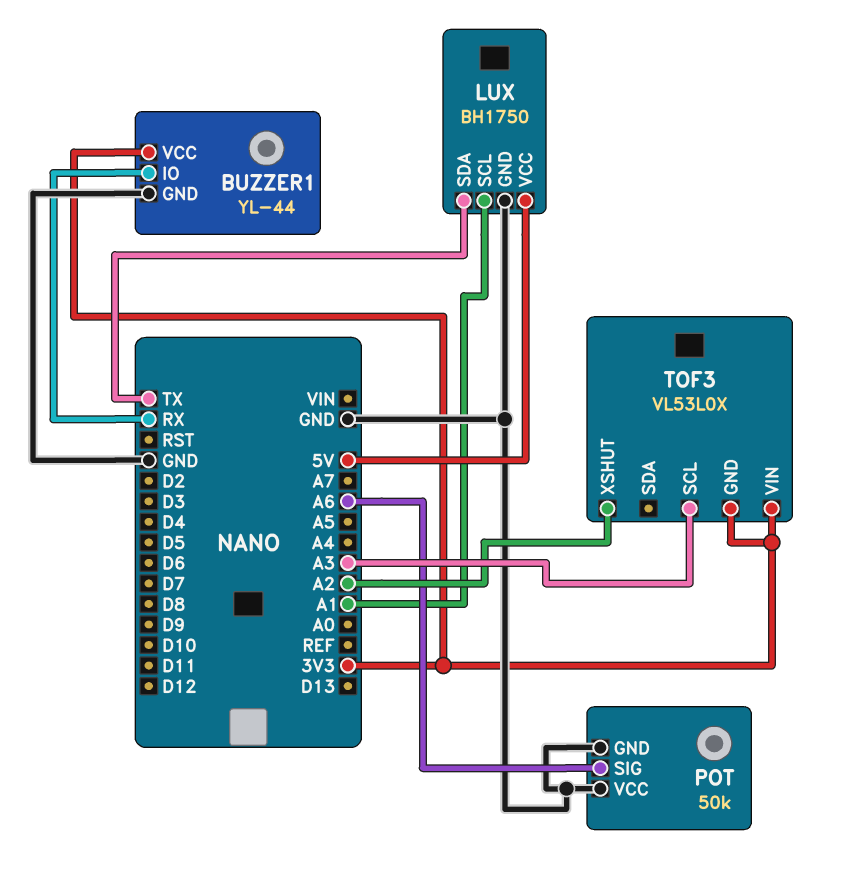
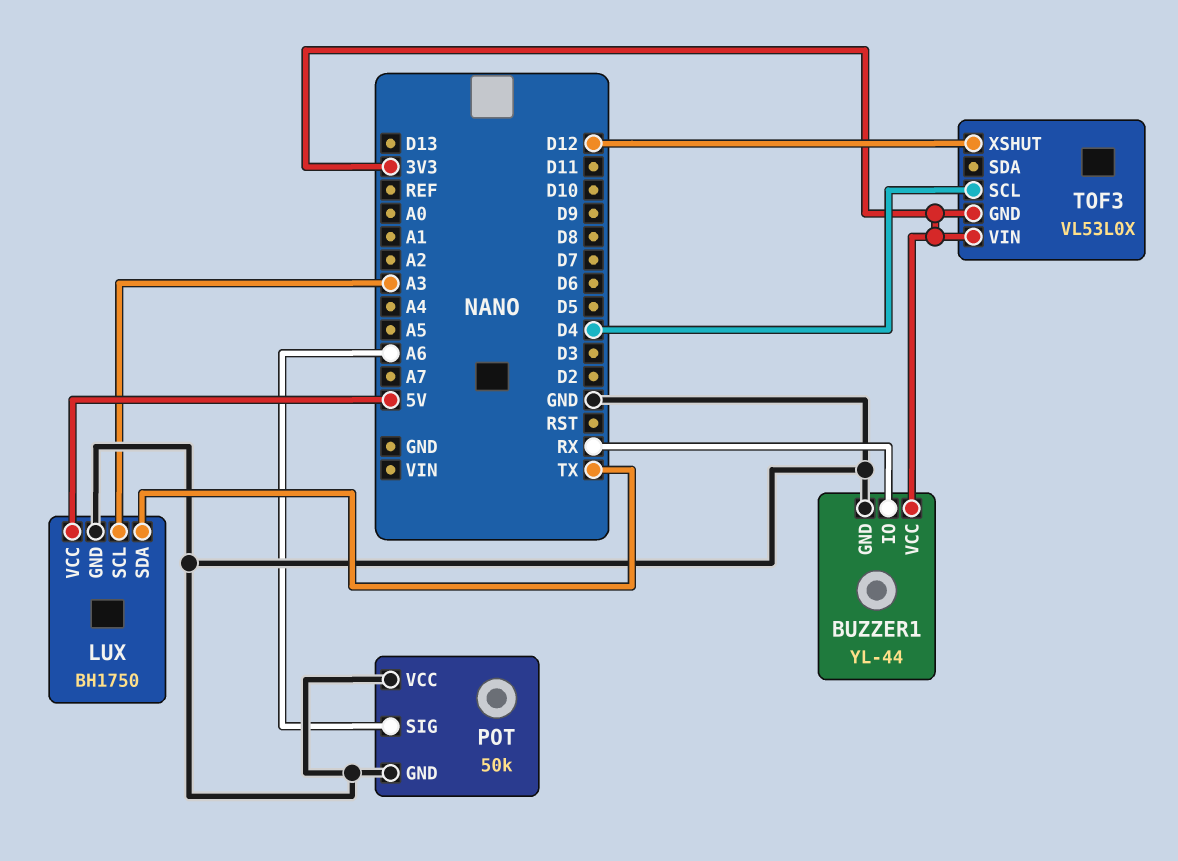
LUX pin SCL: A1 -> A3
TOF3 pin SCL: A3 -> D4
TOF3 pin XSHUT: A2 -> D12

